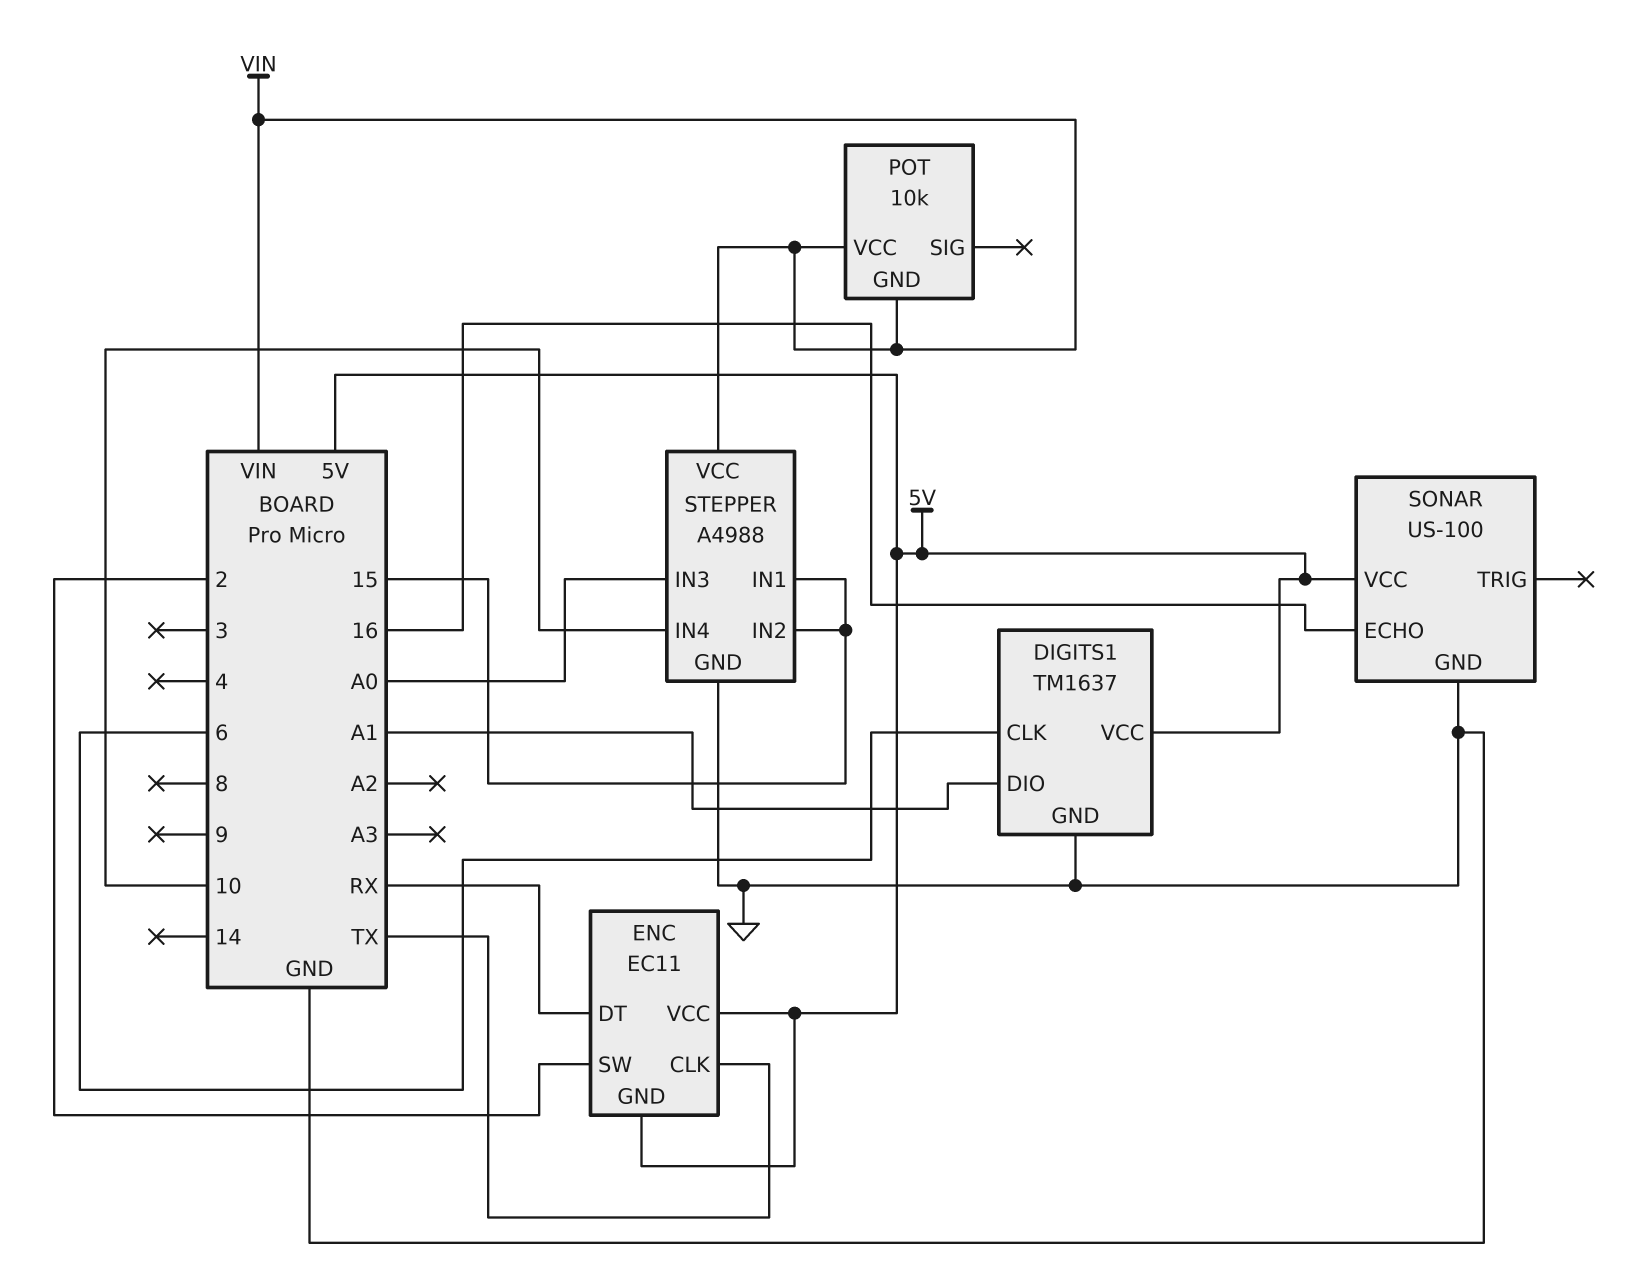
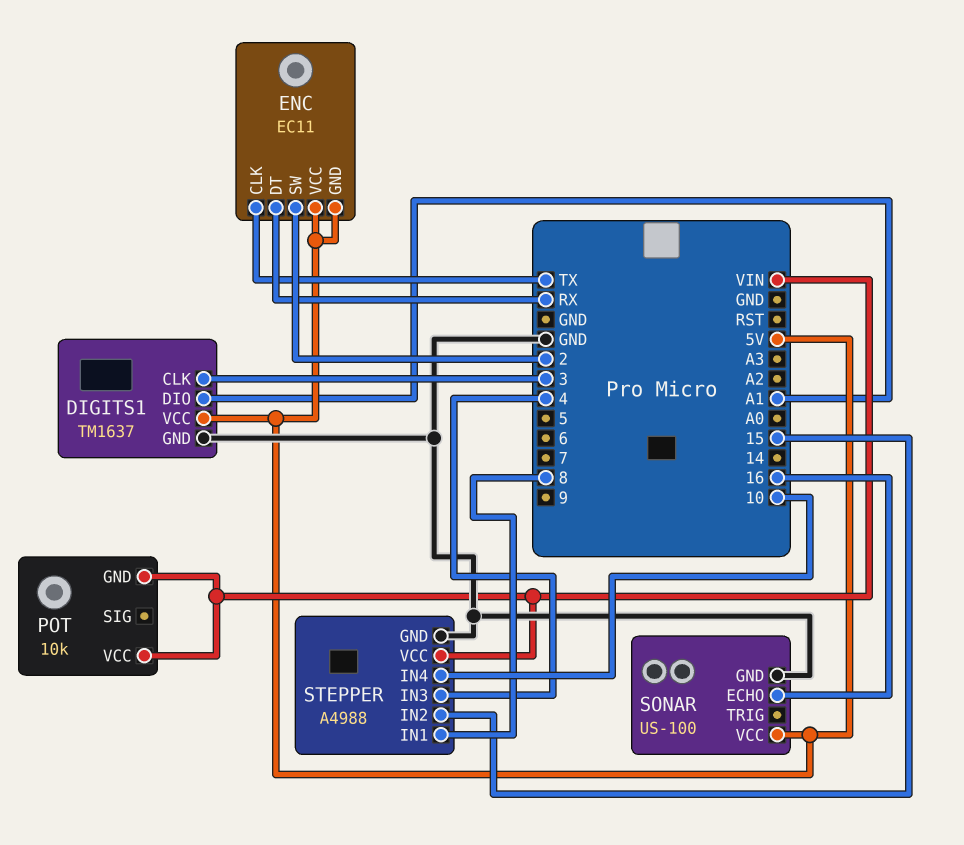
DIGITS1 pin CLK: 6 -> 3
STEPPER pin IN1: 15 -> 8
STEPPER pin IN3: A0 -> 4

